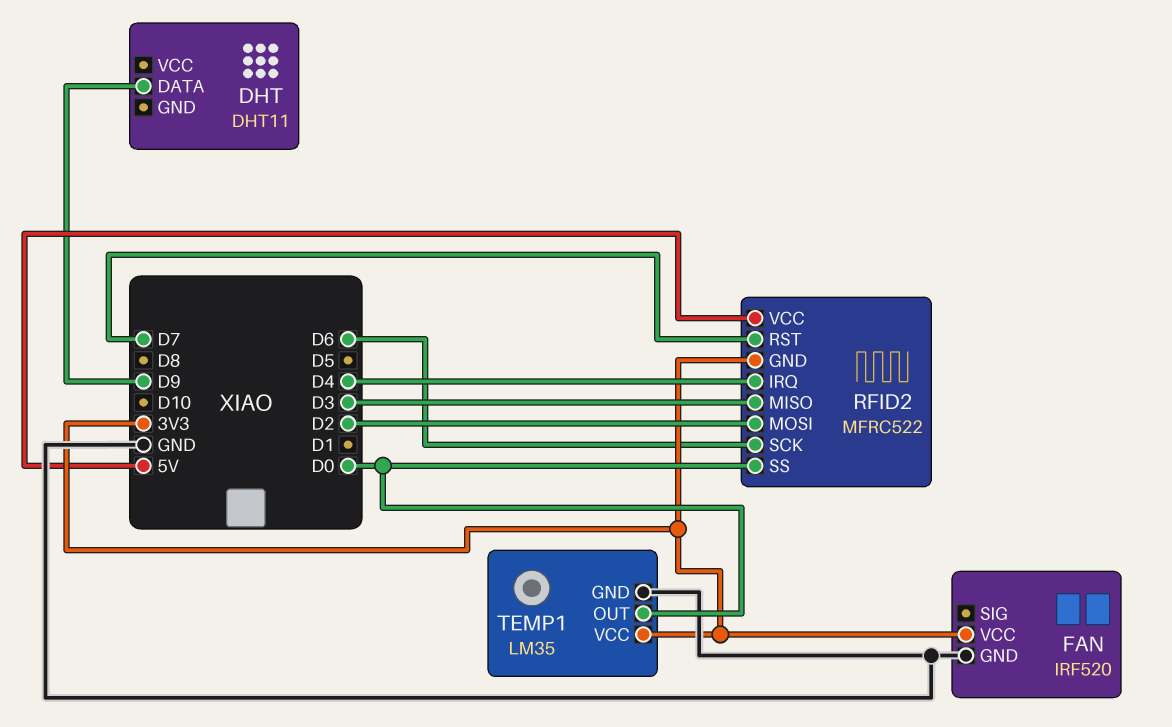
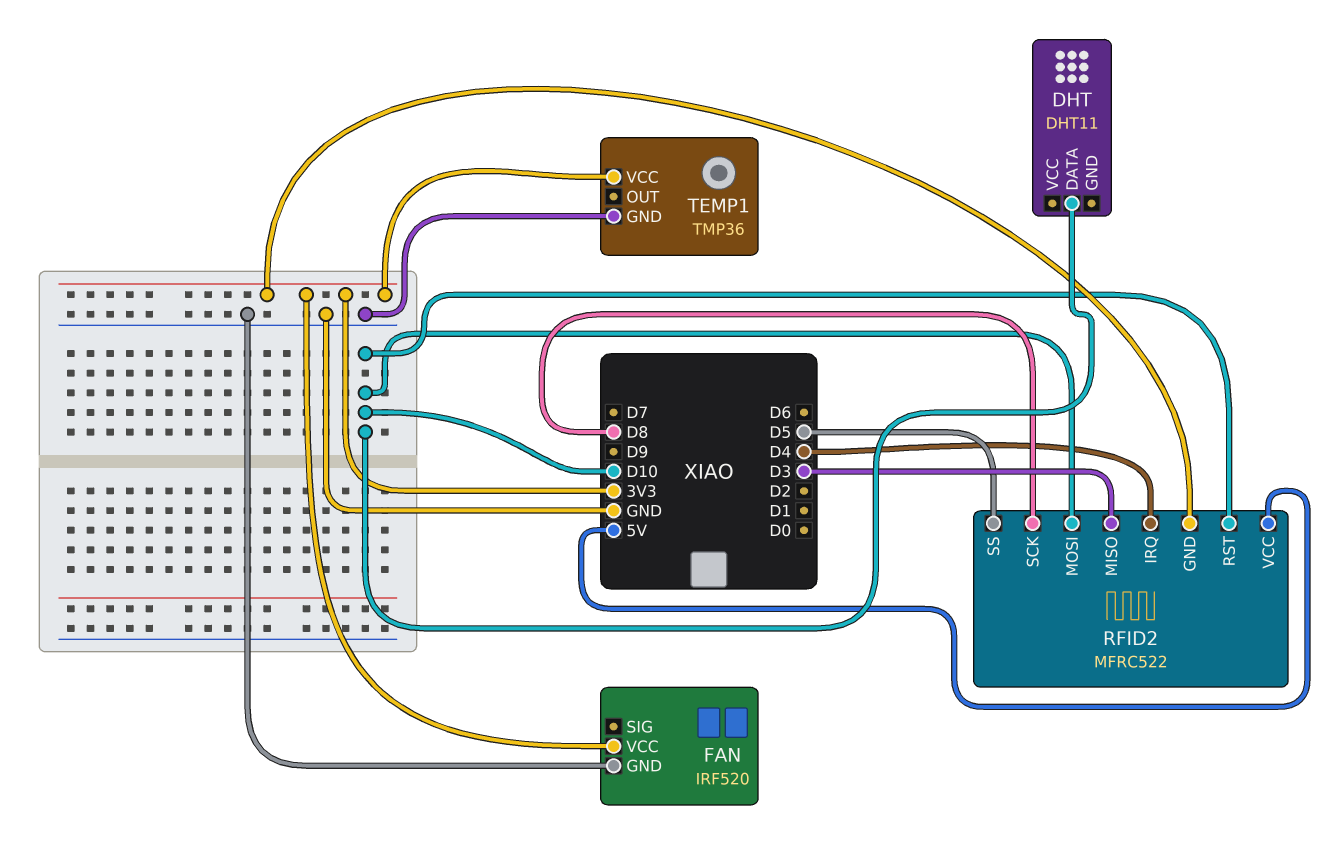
DHT pin DATA: D9 -> D10
RFID2 pin MOSI: D2 -> D10
RFID2 pin RST: D7 -> D10
RFID2 pin SCK: D6 -> D8
RFID2 pin SS: D0 -> D5
TEMP1: LM35 -> TMP36
TEMP1 pin OUT: D0 -> none

